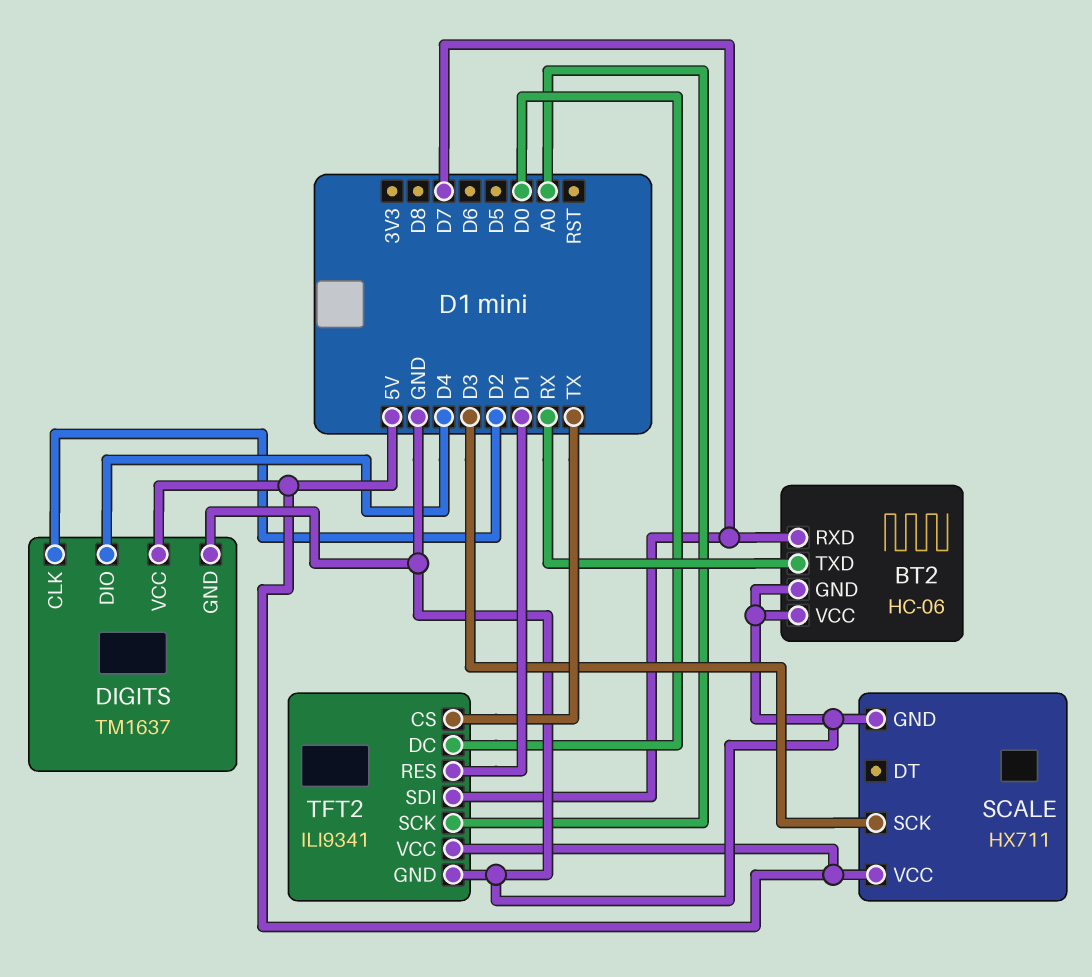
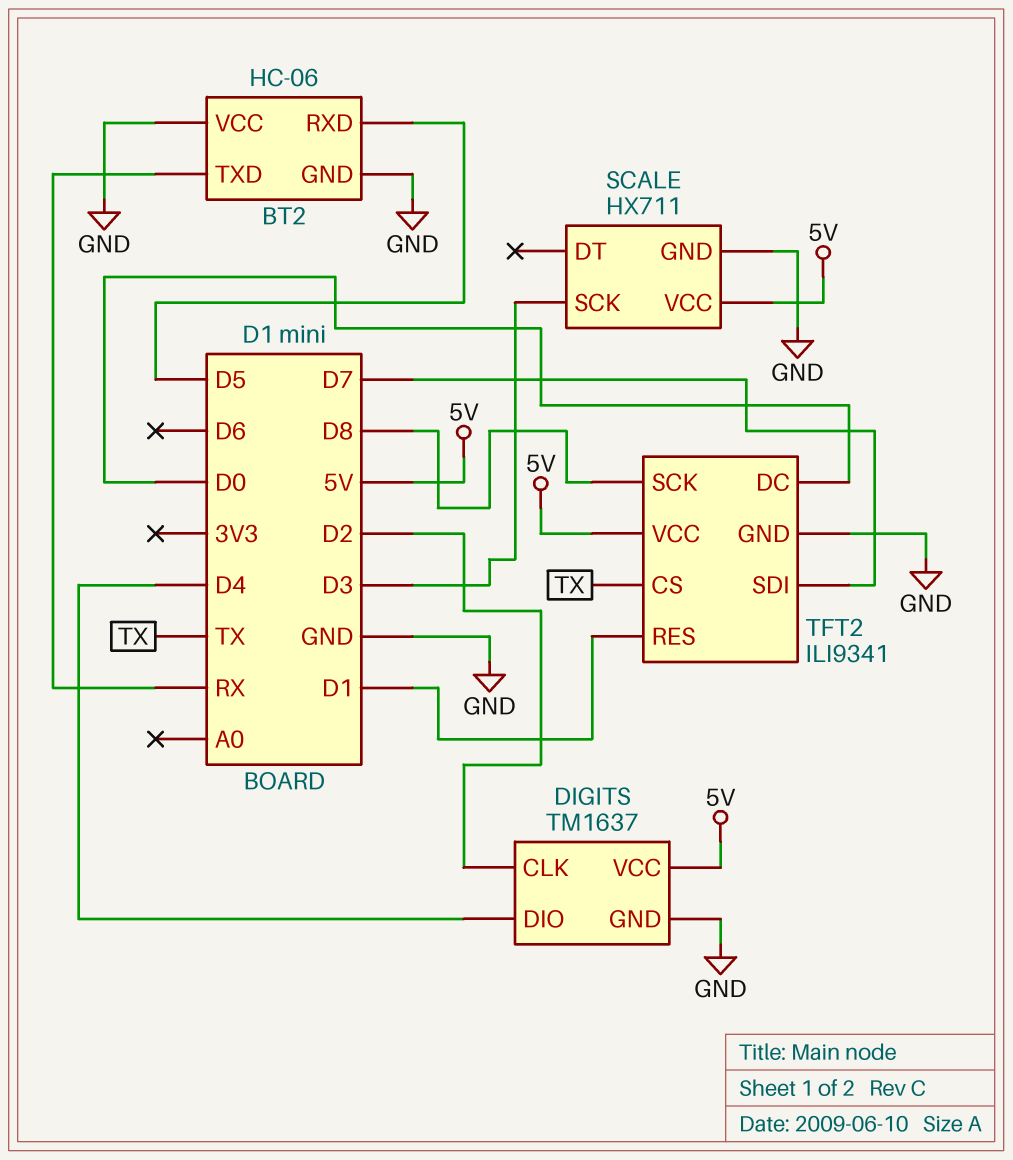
BT2 pin RXD: D7 -> D5
TFT2 pin SCK: A0 -> D8

